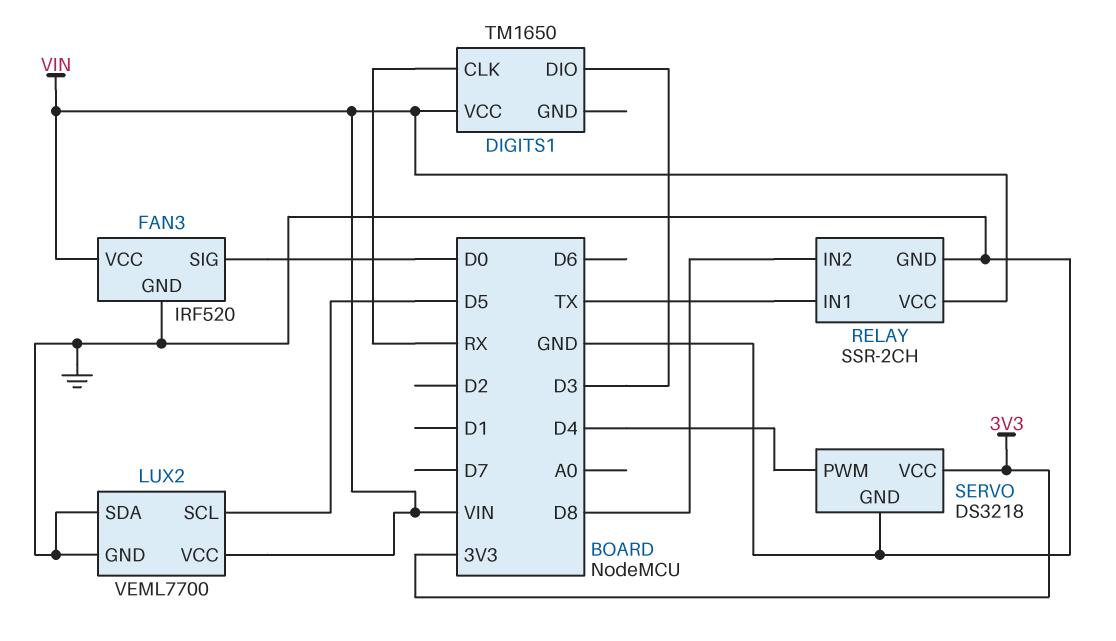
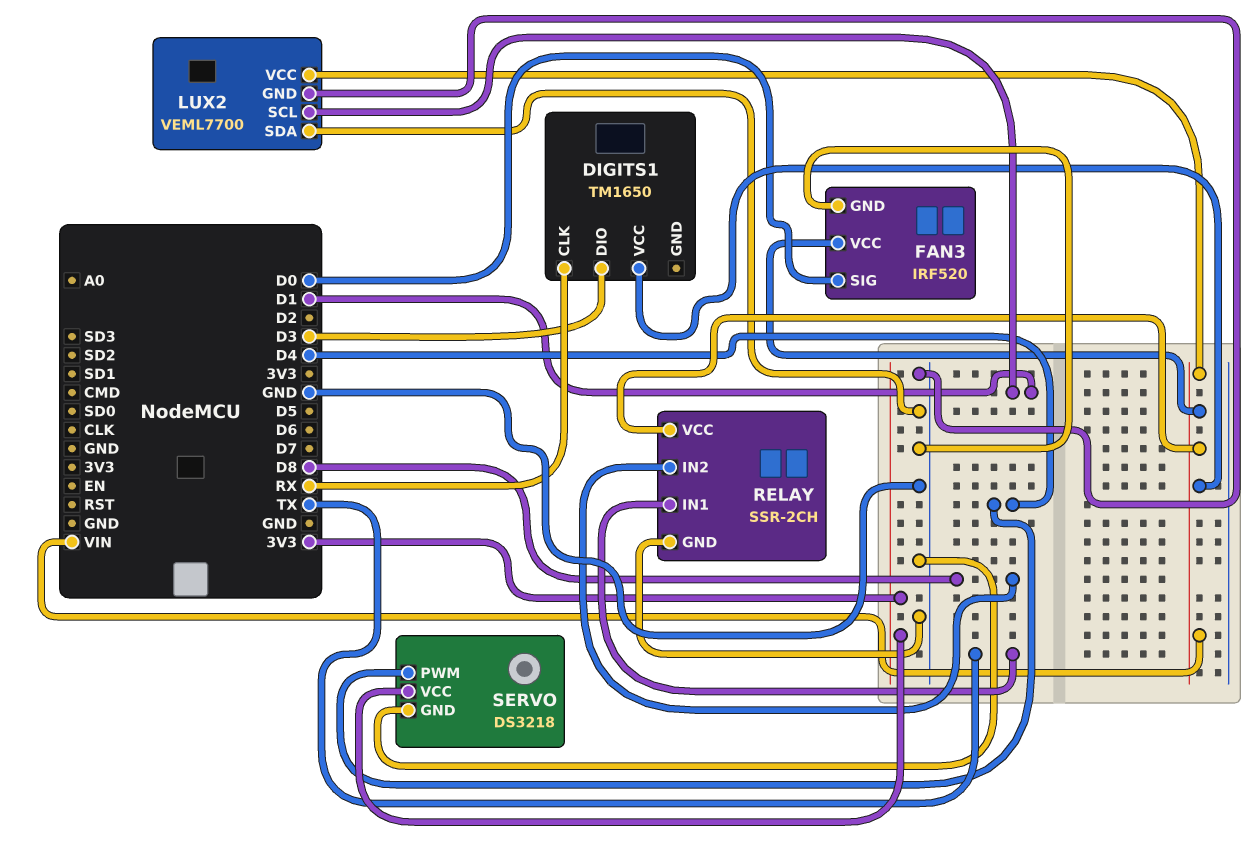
LUX2 pin SCL: D5 -> D1

